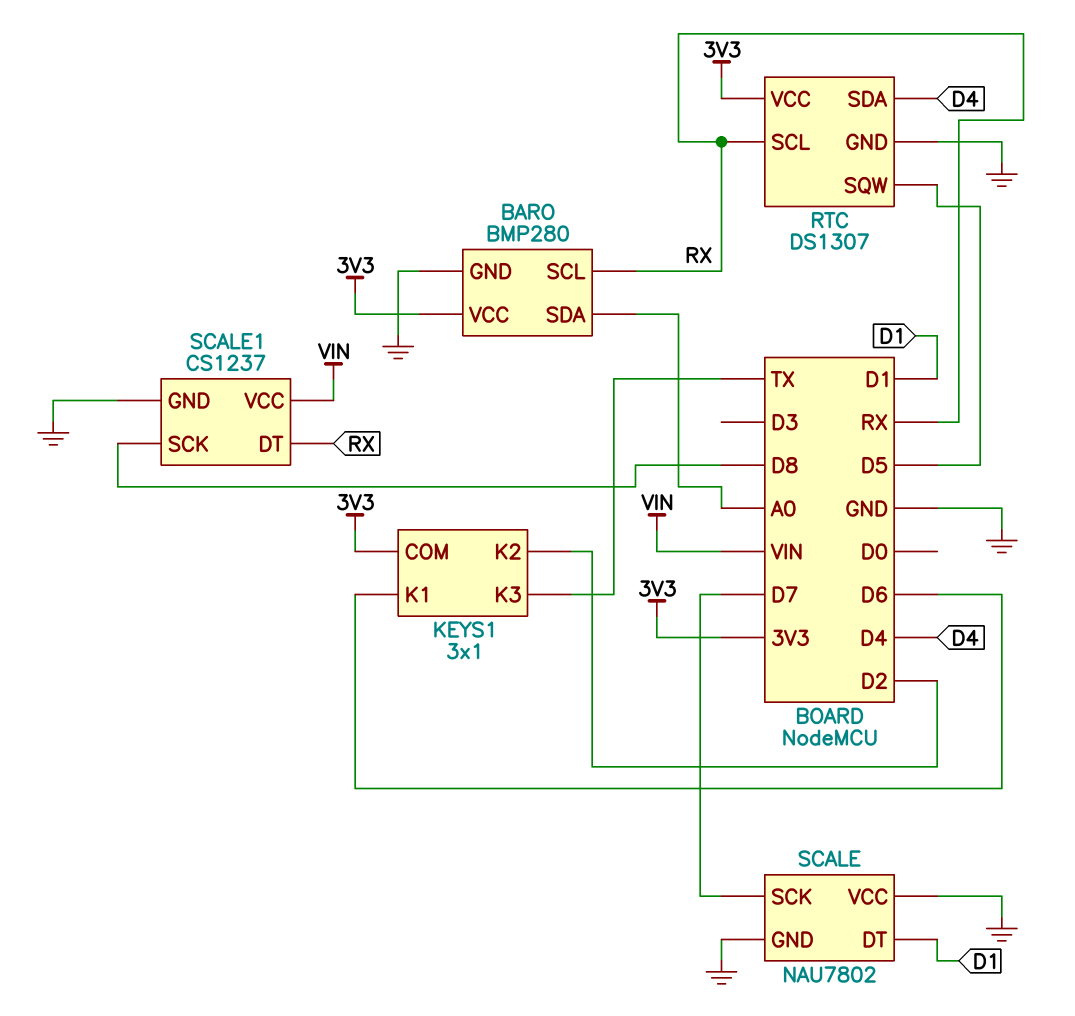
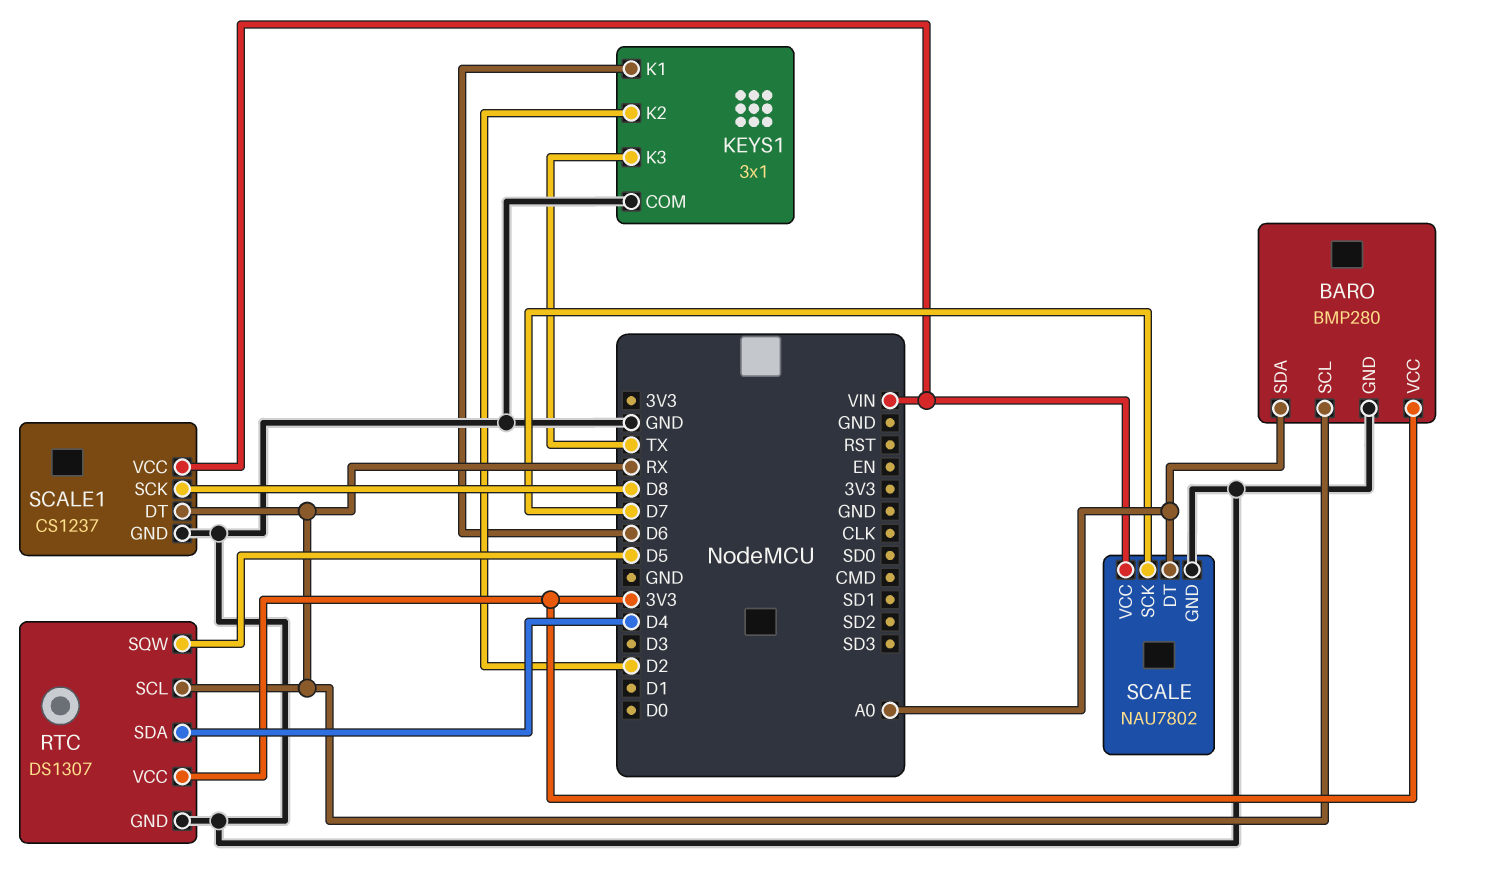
KEYS1 pin COM: 3V3 -> GND
SCALE pin DT: D1 -> A0
SCALE pin VCC: GND -> VIN

